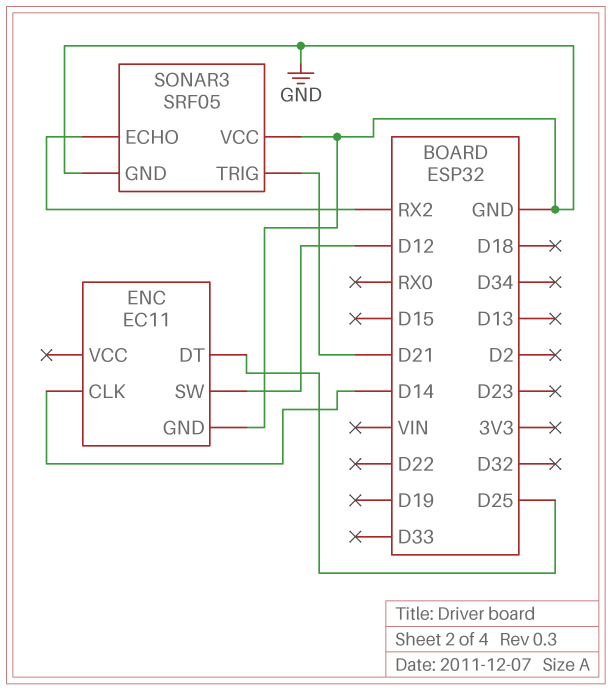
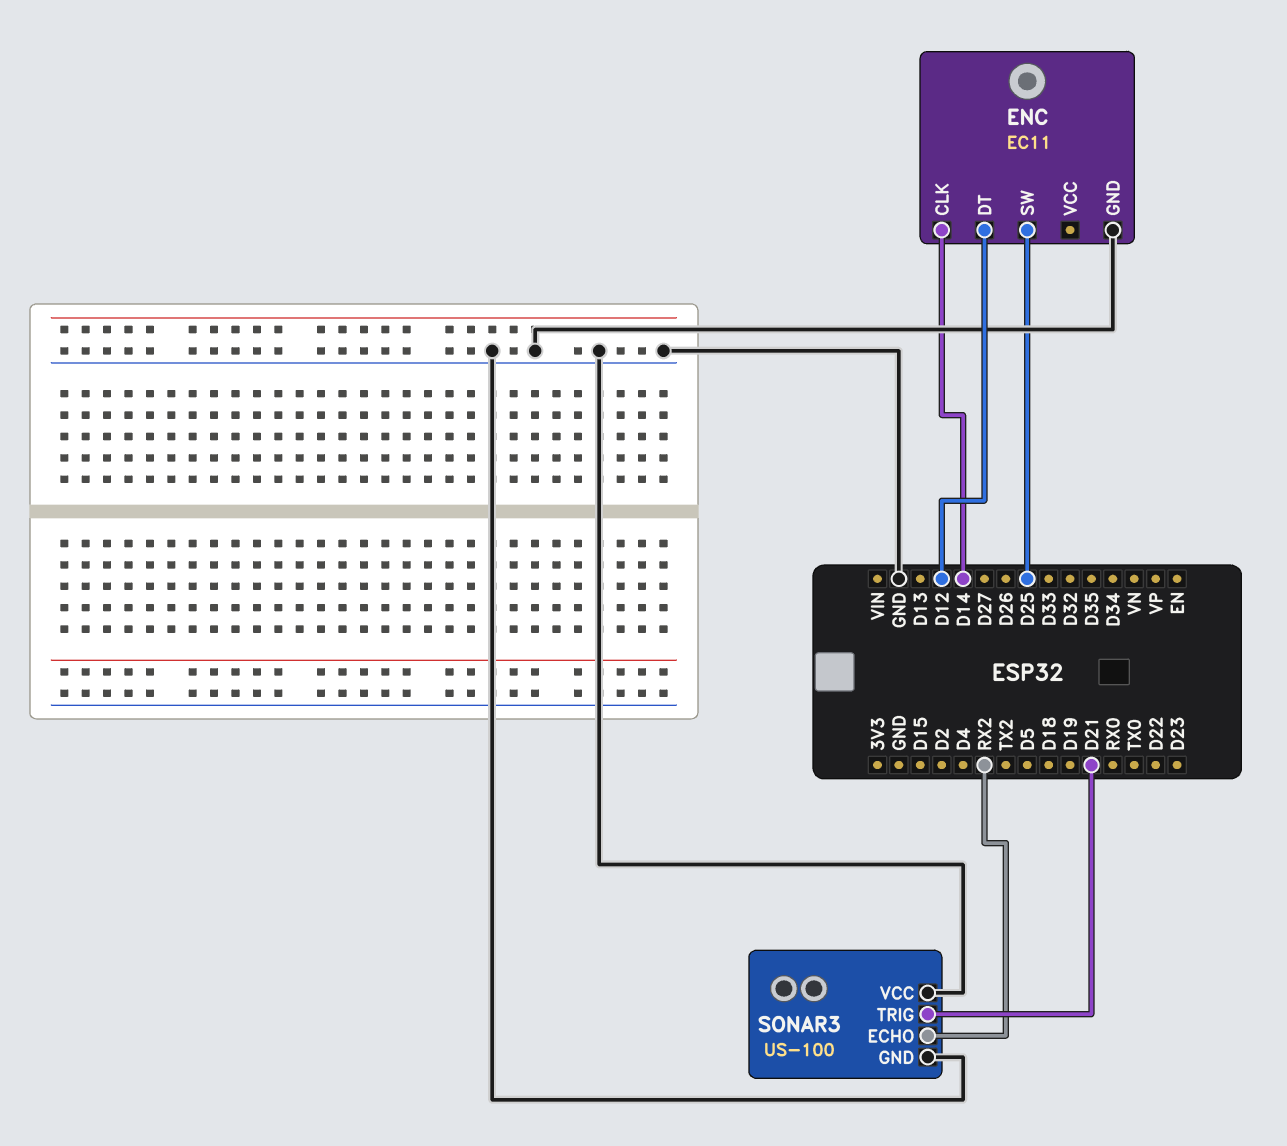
ENC pin DT: D25 -> D12
ENC pin SW: D12 -> D25
SONAR3: SRF05 -> US-100

